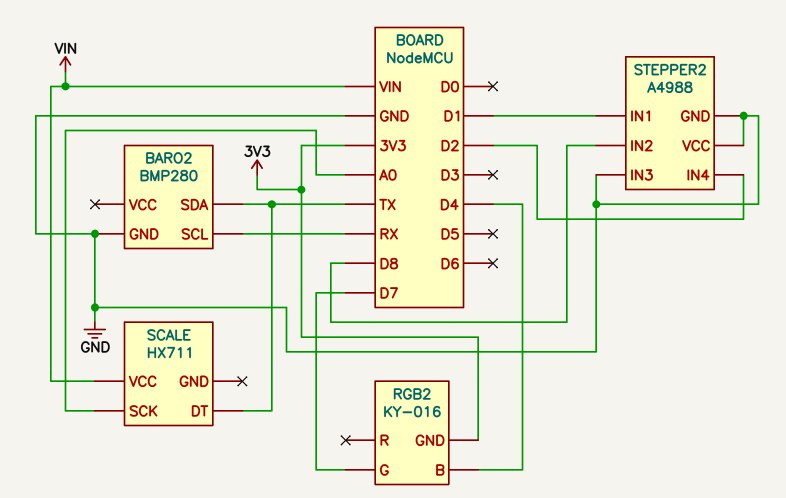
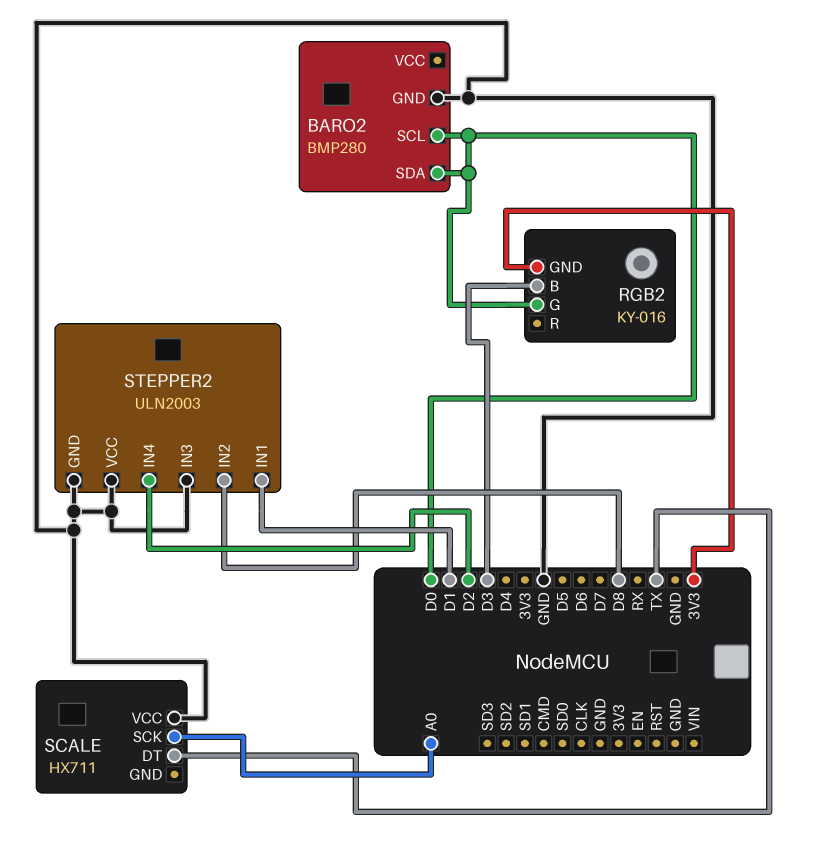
BARO2 pin SCL: RX -> D0
BARO2 pin SDA: TX -> D0
RGB2 pin B: D4 -> D3
RGB2 pin G: D7 -> D0
SCALE pin VCC: VIN -> GND
STEPPER2: A4988 -> ULN2003

